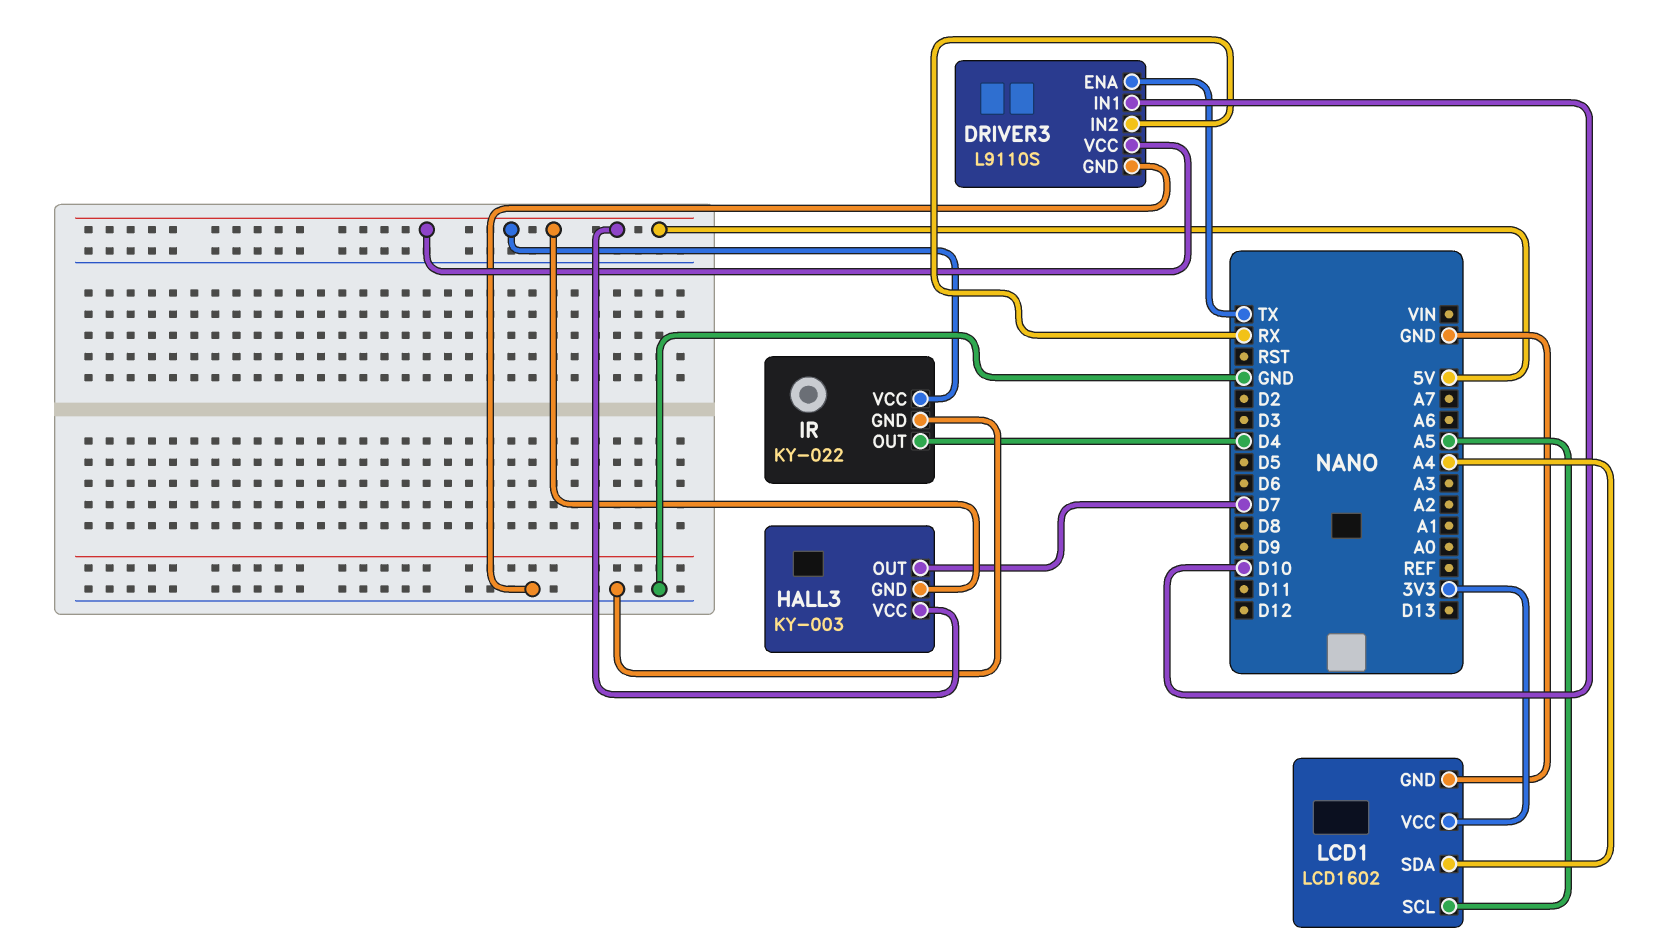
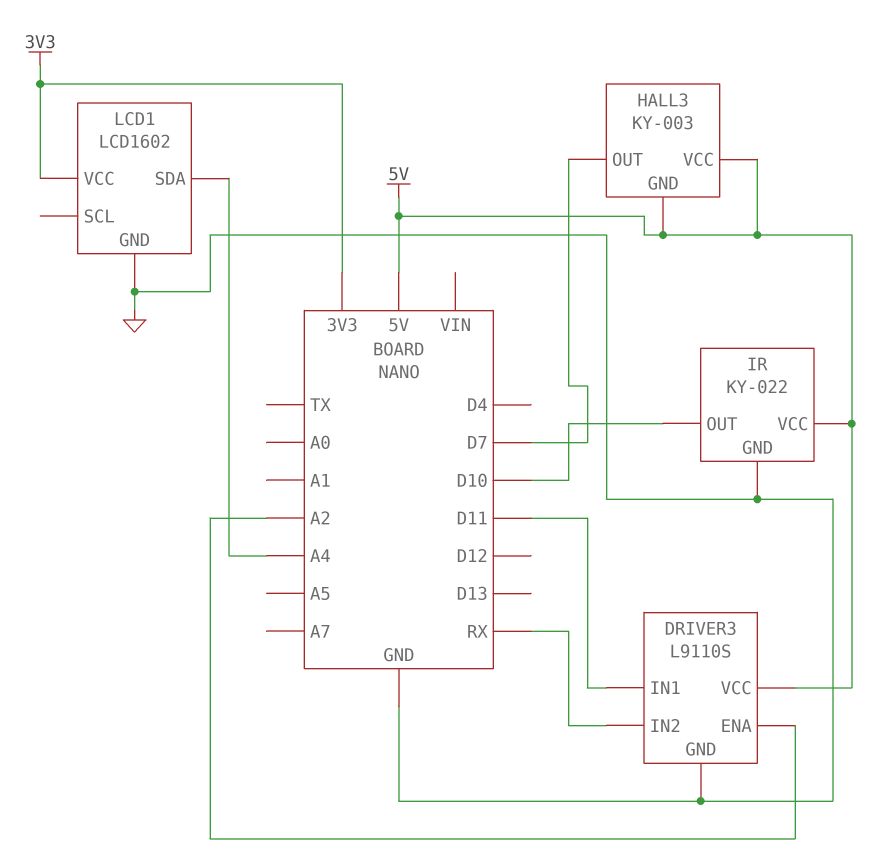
DRIVER3 pin ENA: TX -> A2
DRIVER3 pin IN1: D10 -> D11
IR pin OUT: D4 -> D10
LCD1 pin SCL: A5 -> none

